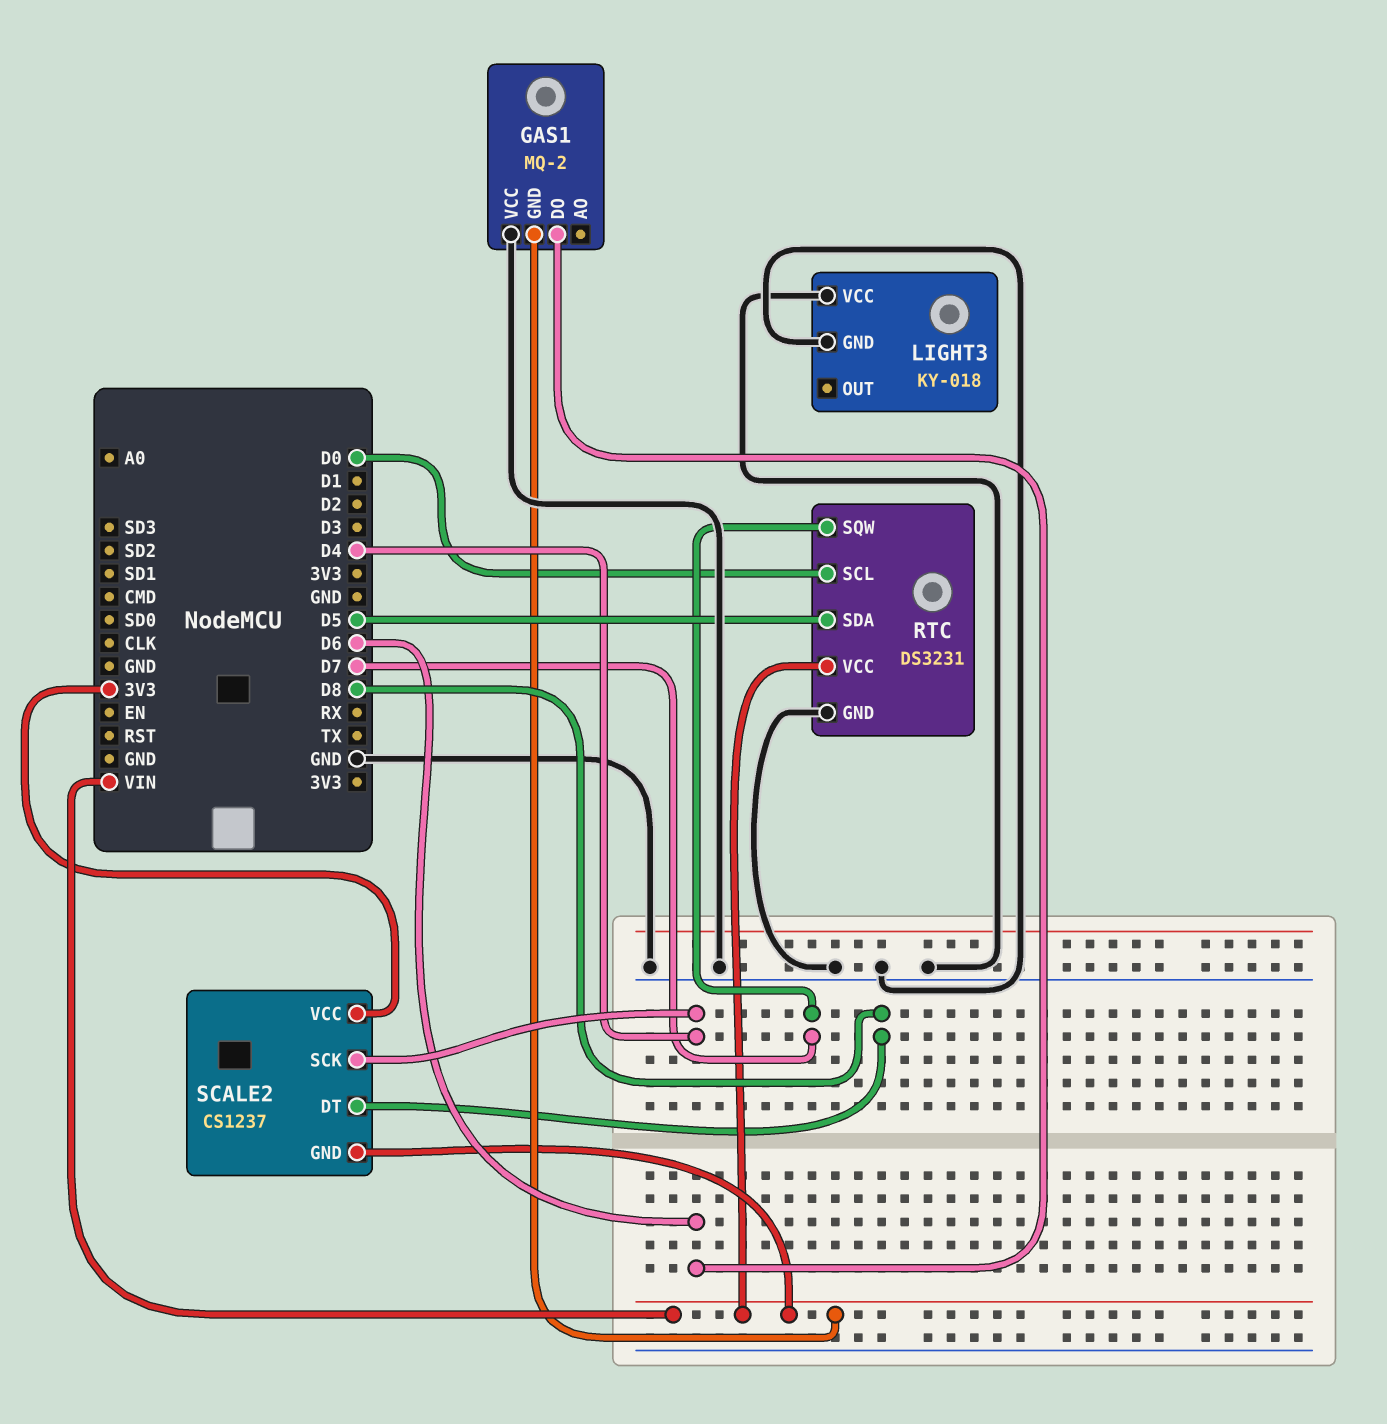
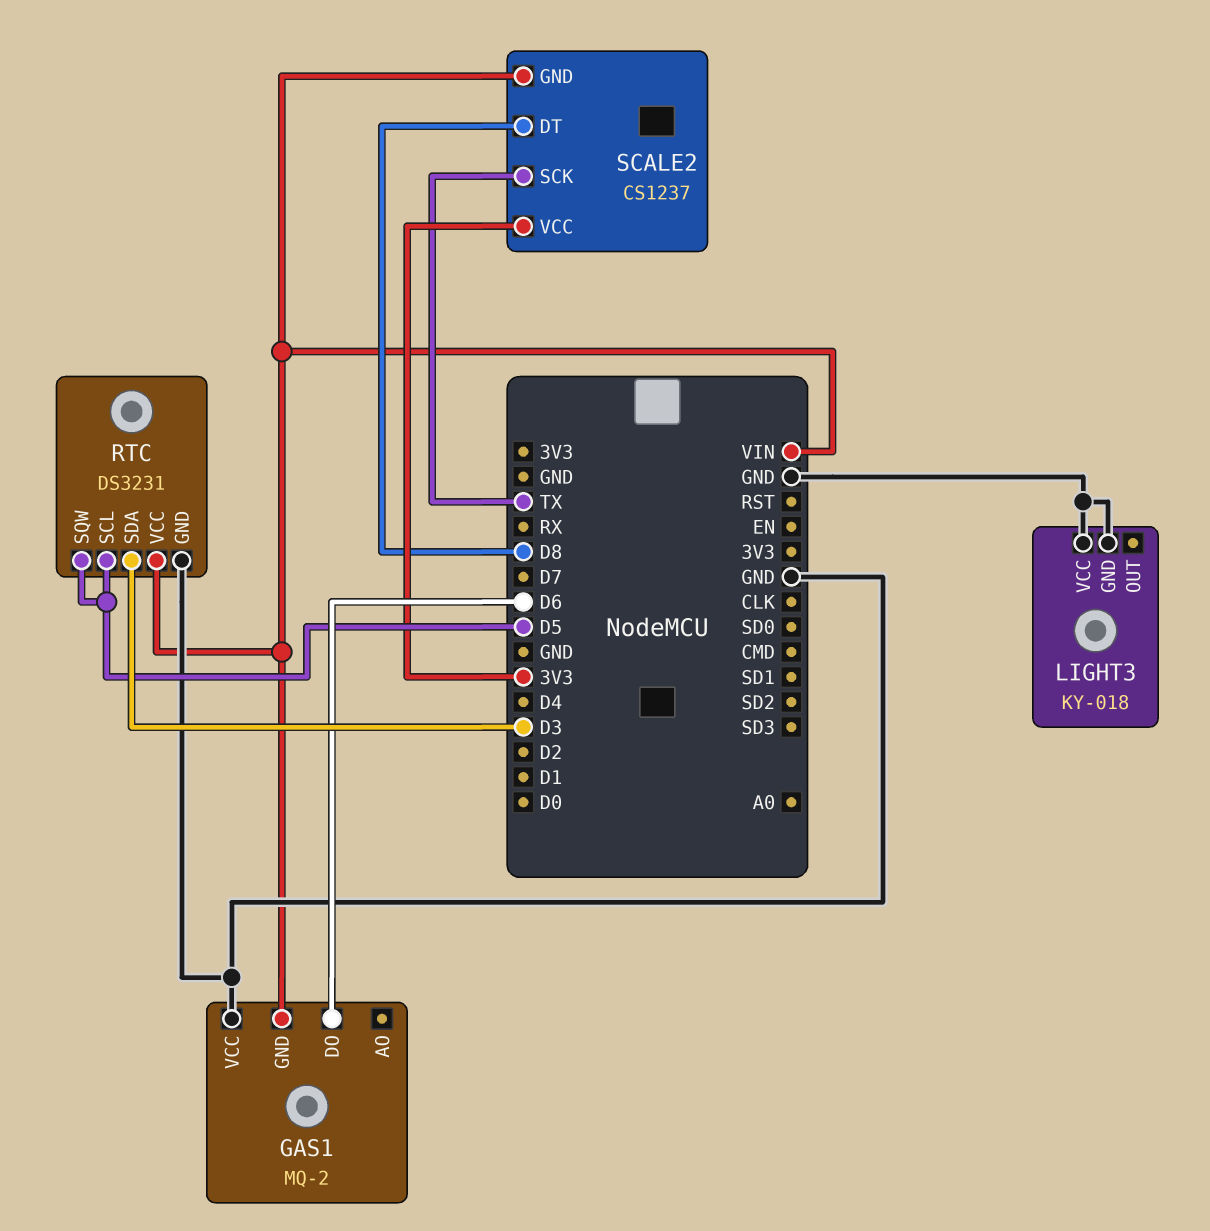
RTC pin SCL: D0 -> D5
RTC pin SDA: D5 -> D3
RTC pin SQW: D7 -> D5
SCALE2 pin SCK: D4 -> TX

